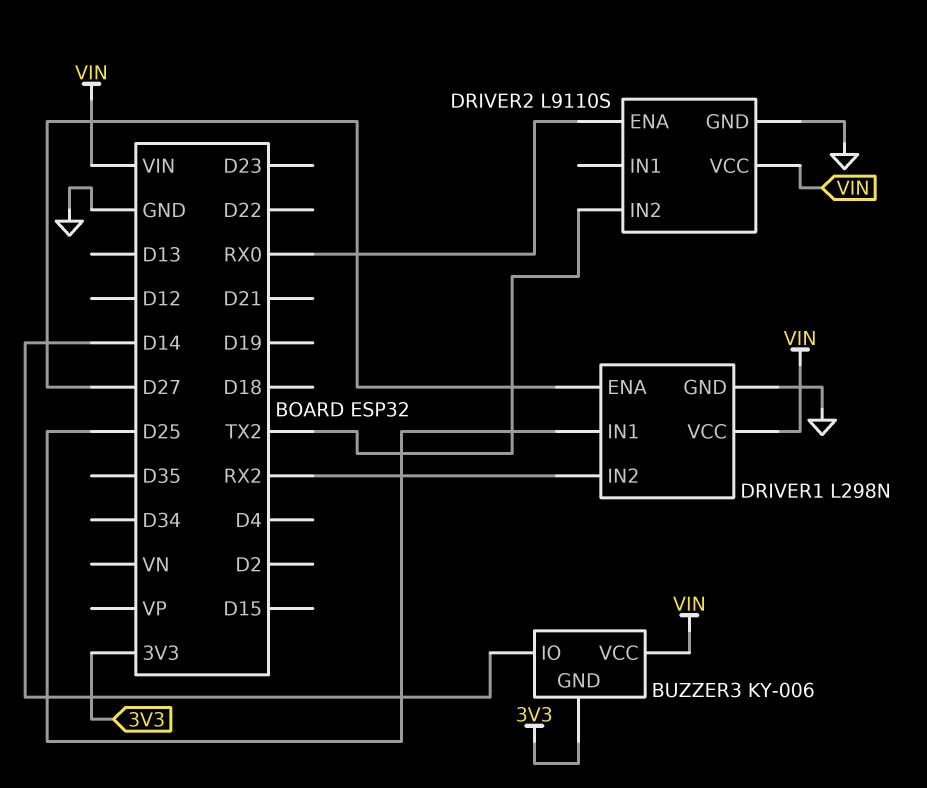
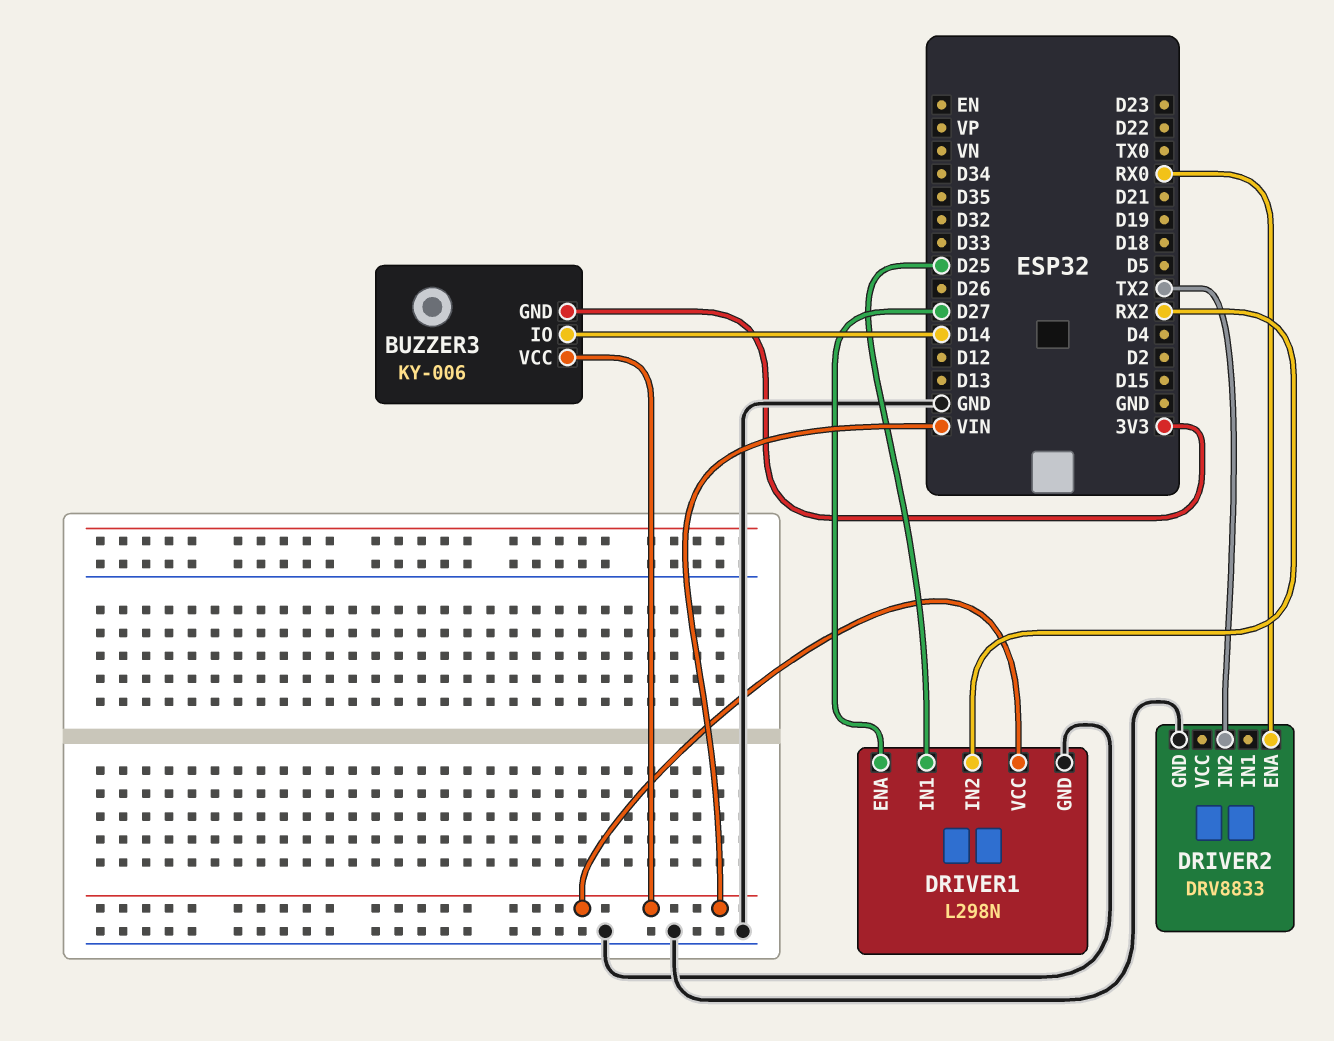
DRIVER2: L9110S -> DRV8833
DRIVER2 pin VCC: VIN -> none

